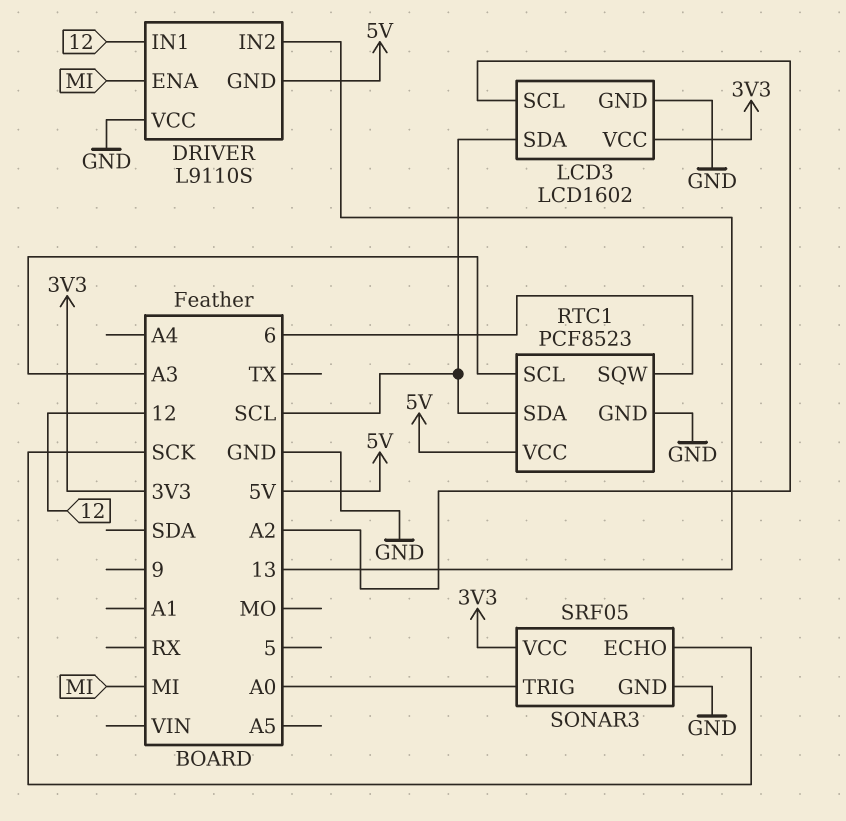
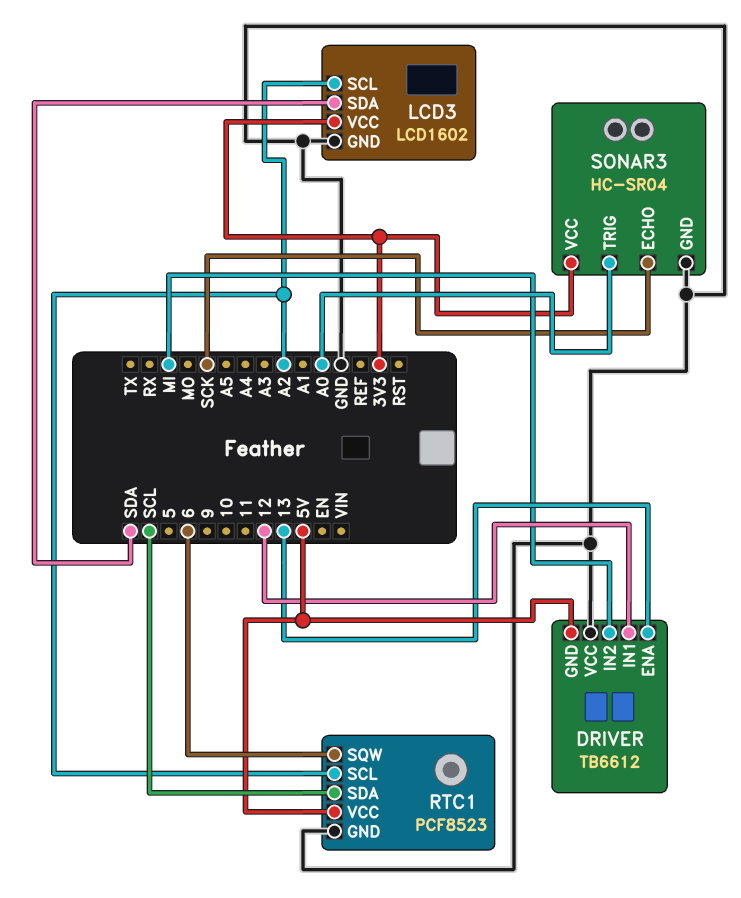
DRIVER: L9110S -> TB6612
DRIVER pin ENA: MI -> 13
DRIVER pin IN2: 13 -> MI
LCD3 pin SDA: SCL -> SDA
RTC1 pin SCL: A3 -> A2
SONAR3: SRF05 -> HC-SR04

